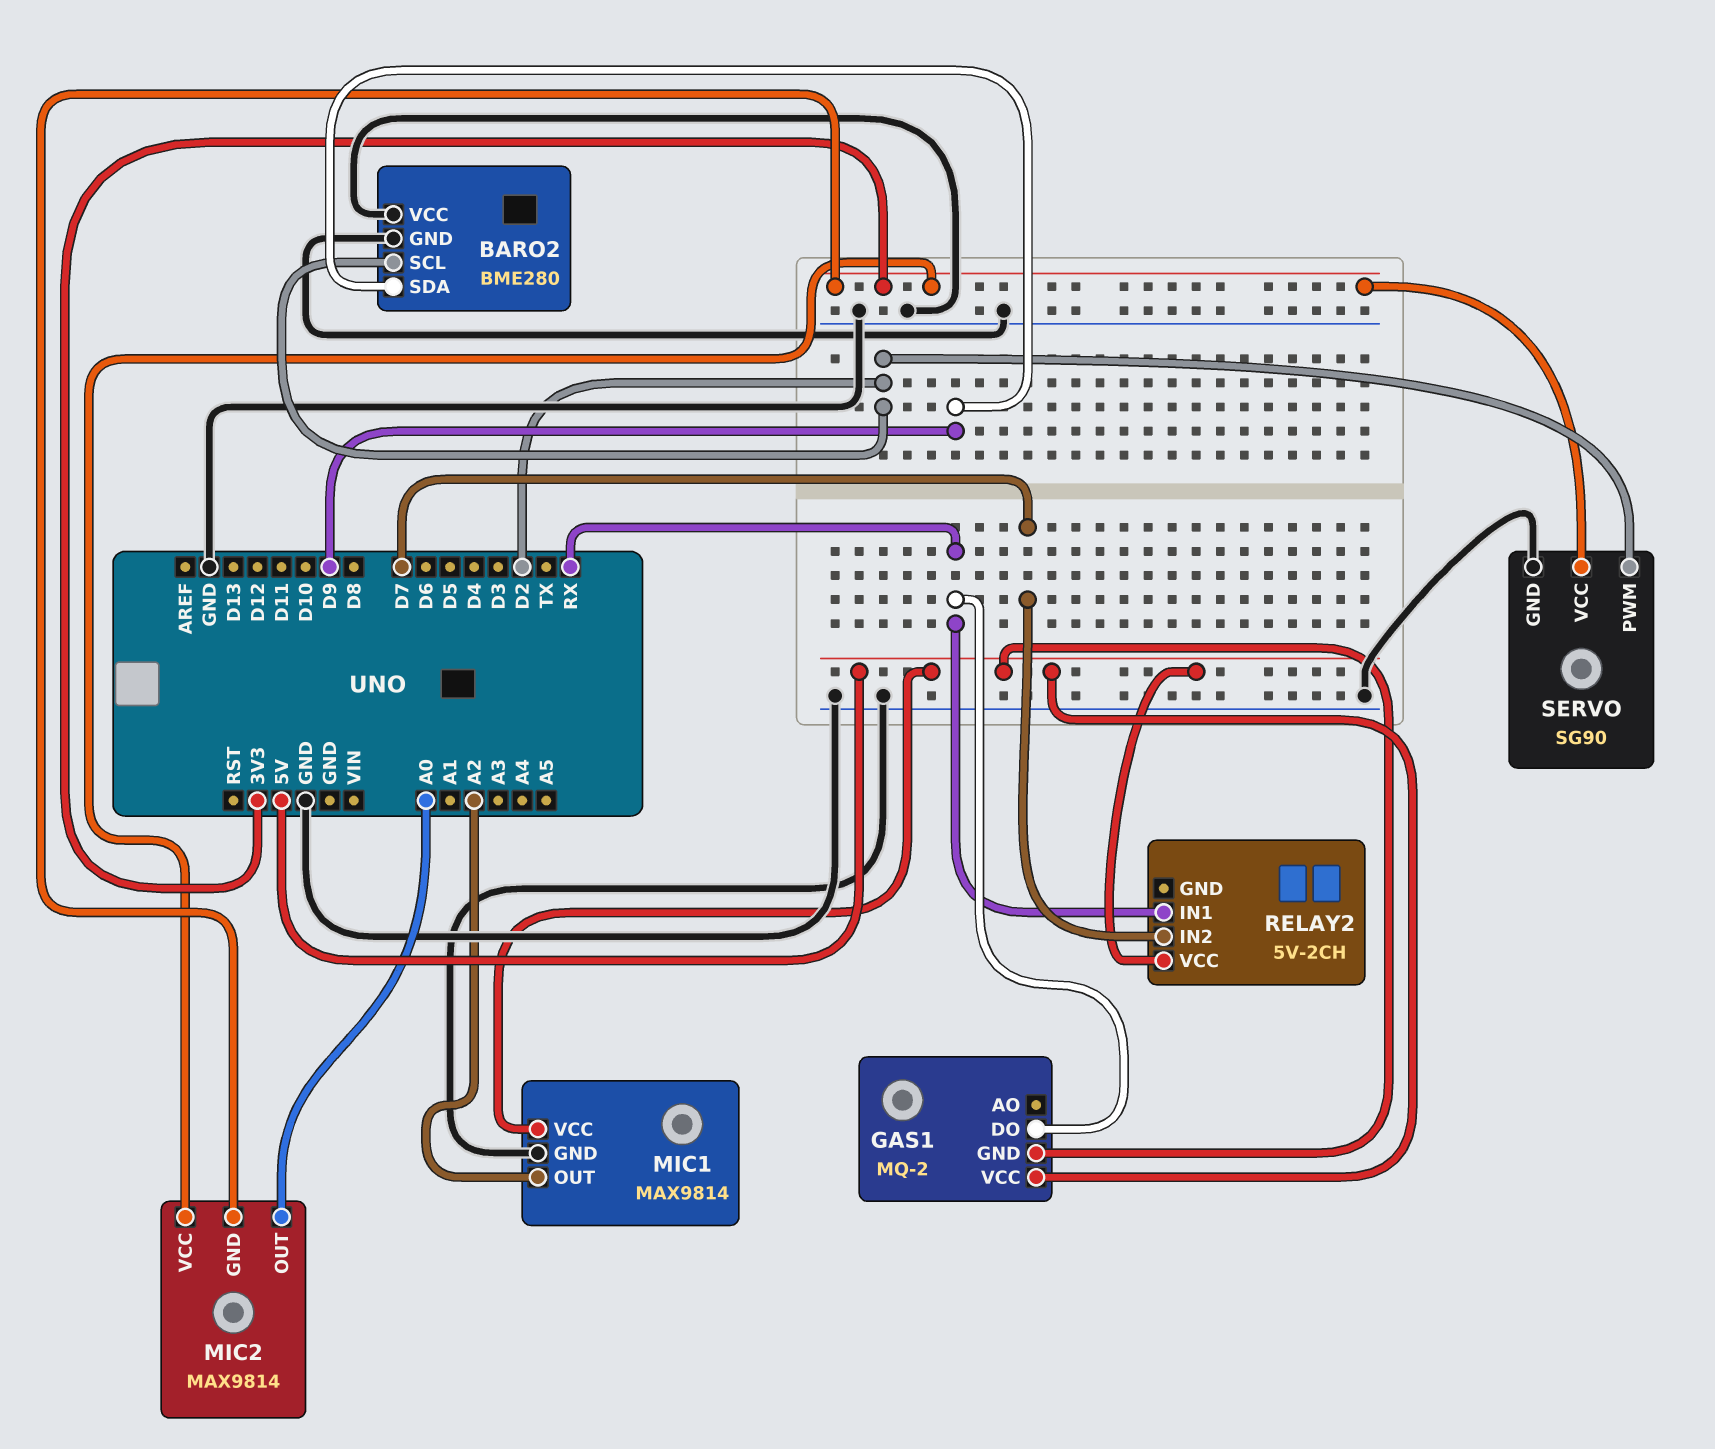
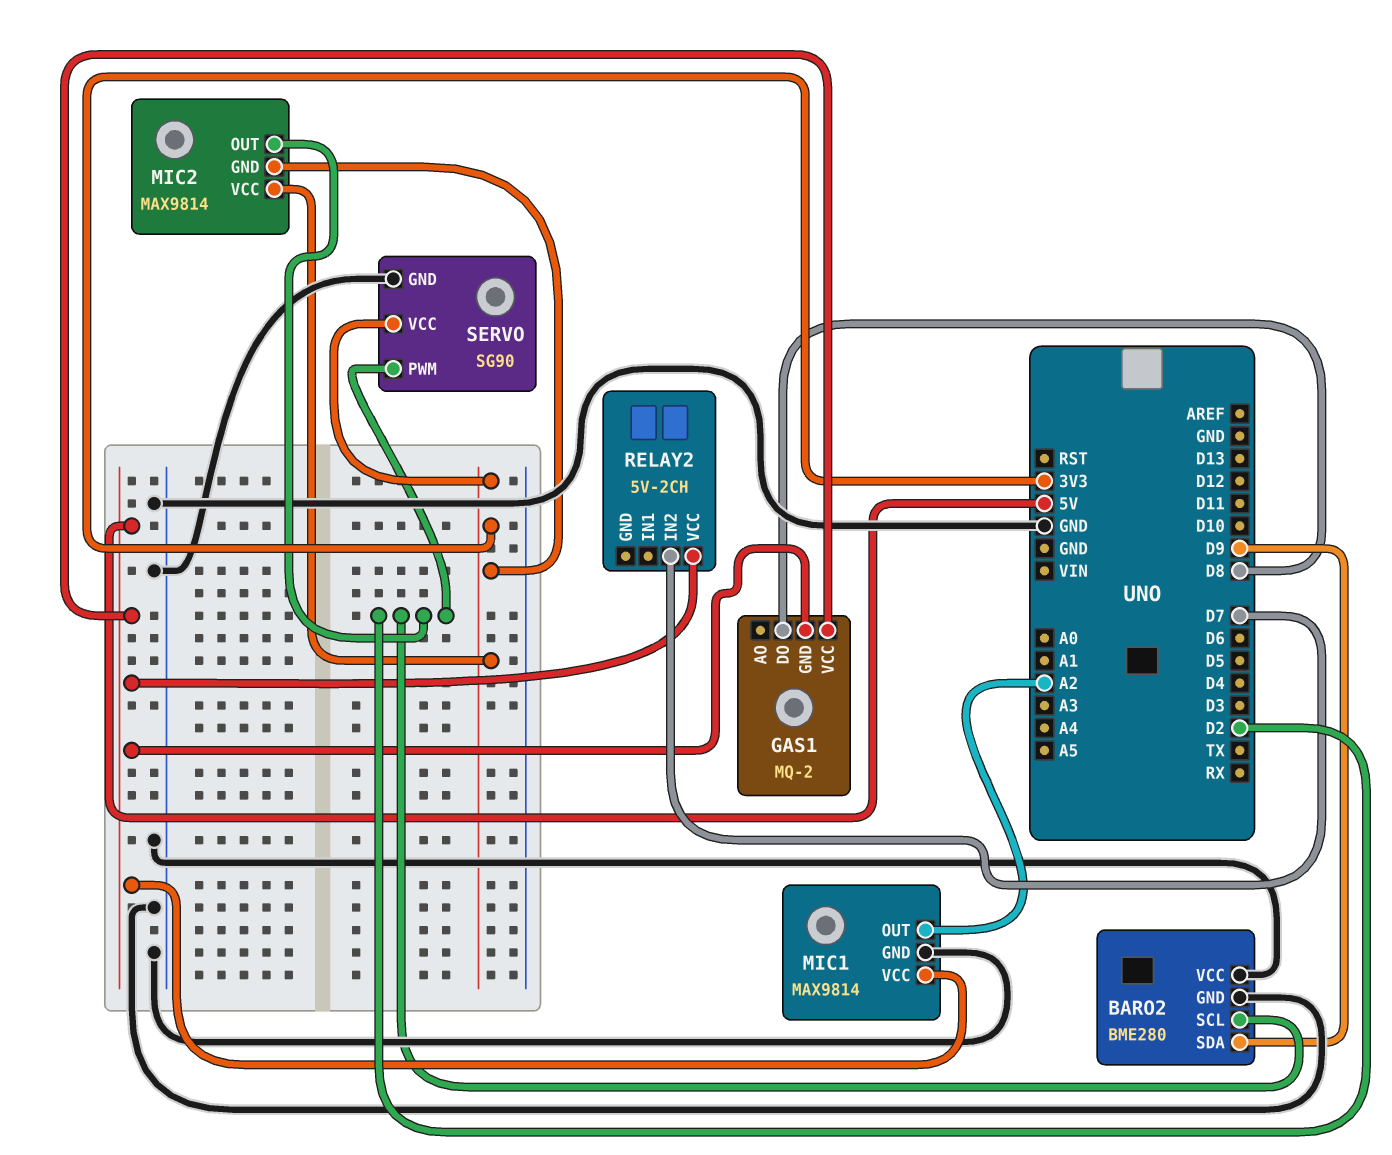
GAS1 pin DO: RX -> D8
MIC2 pin OUT: A0 -> D2
RELAY2 pin IN1: RX -> none

